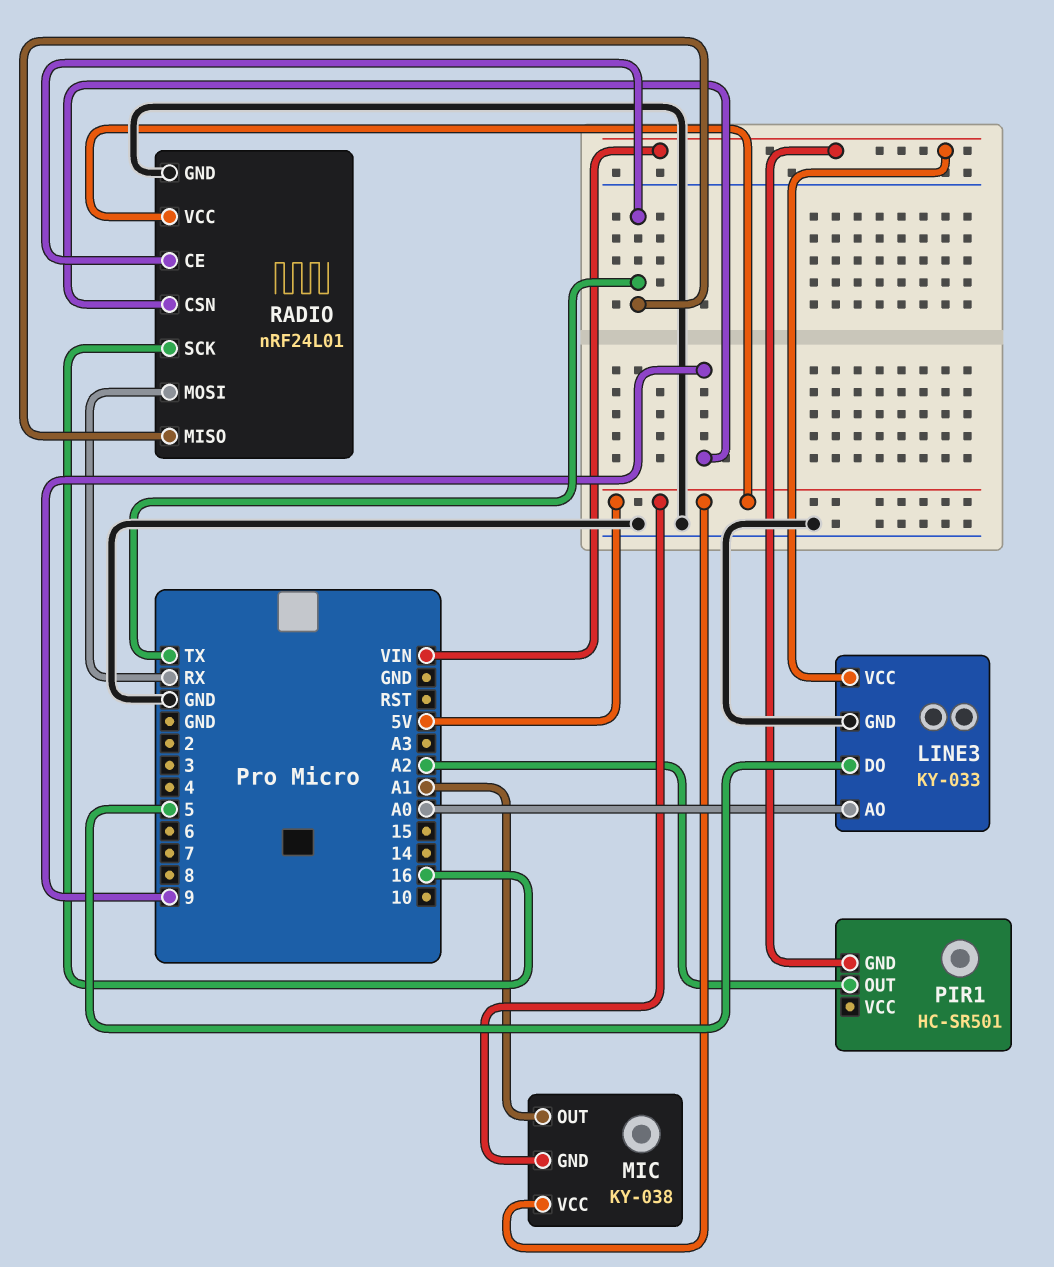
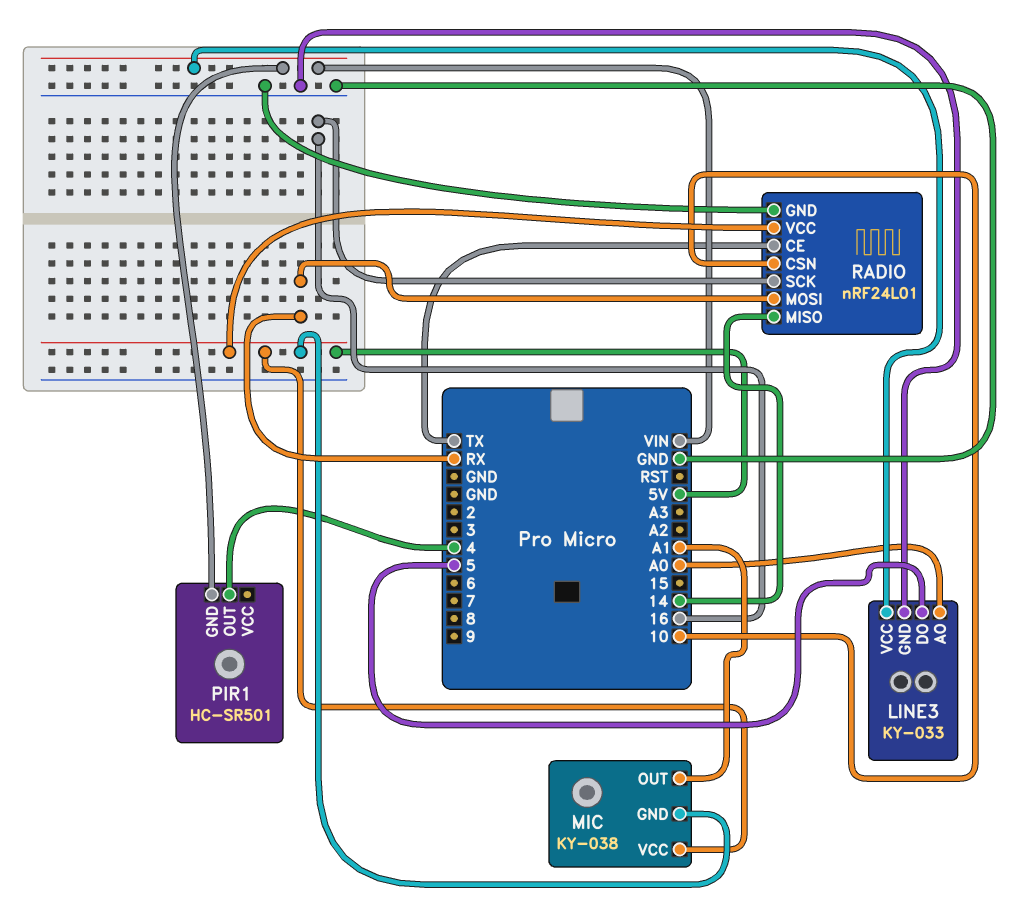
PIR1 pin OUT: A2 -> 4
RADIO pin CSN: 9 -> 10
RADIO pin MISO: TX -> 14

